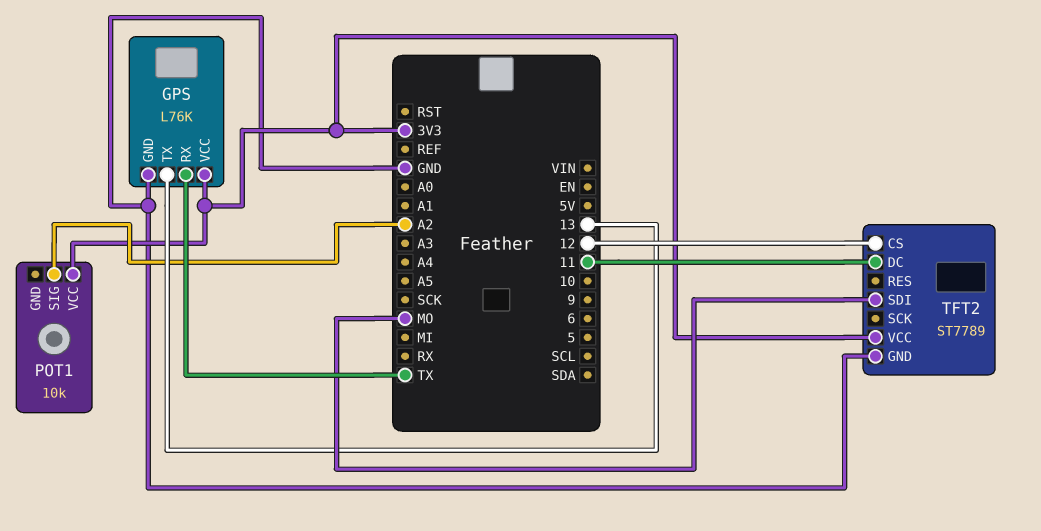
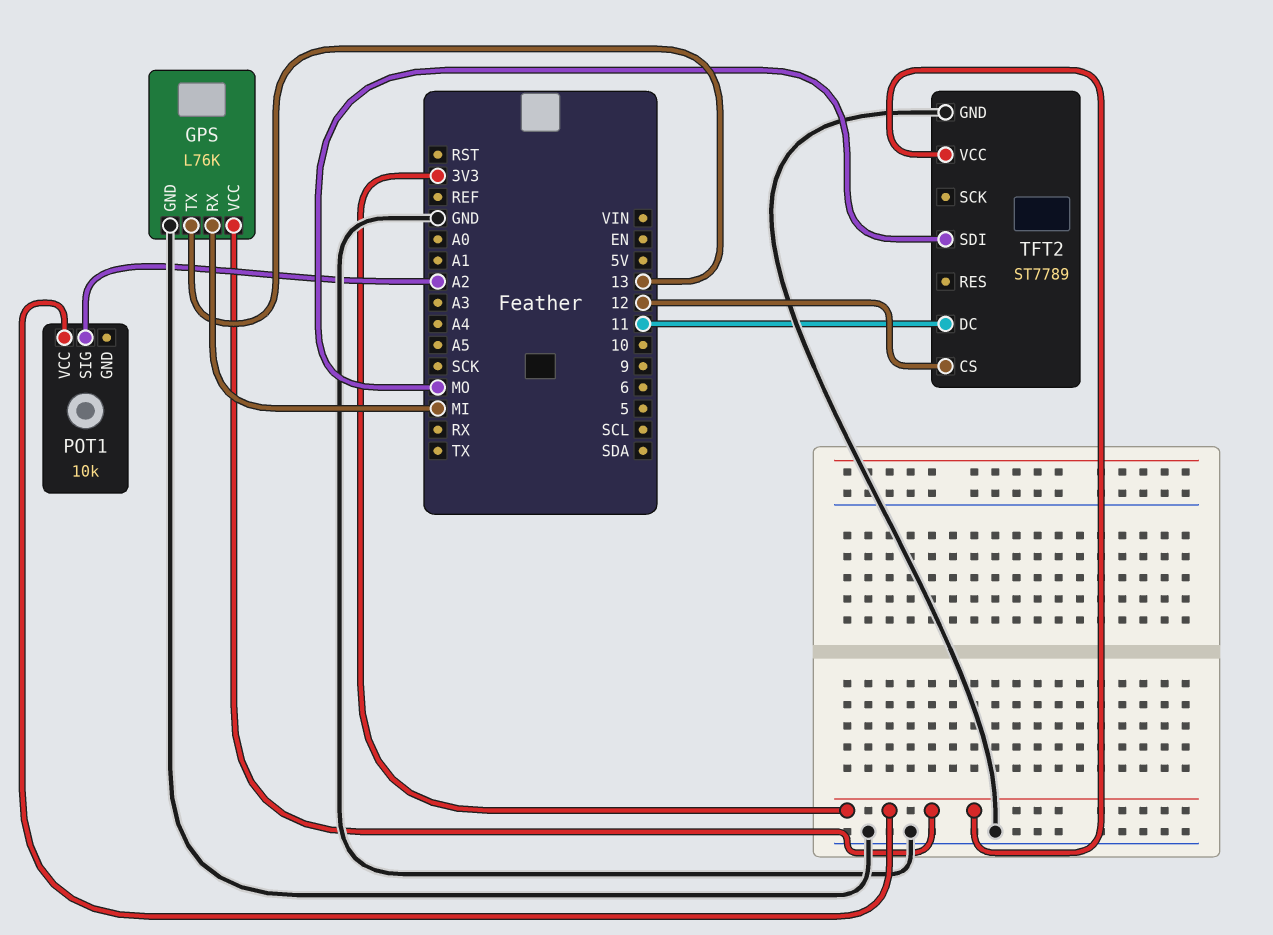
GPS pin RX: TX -> MI

